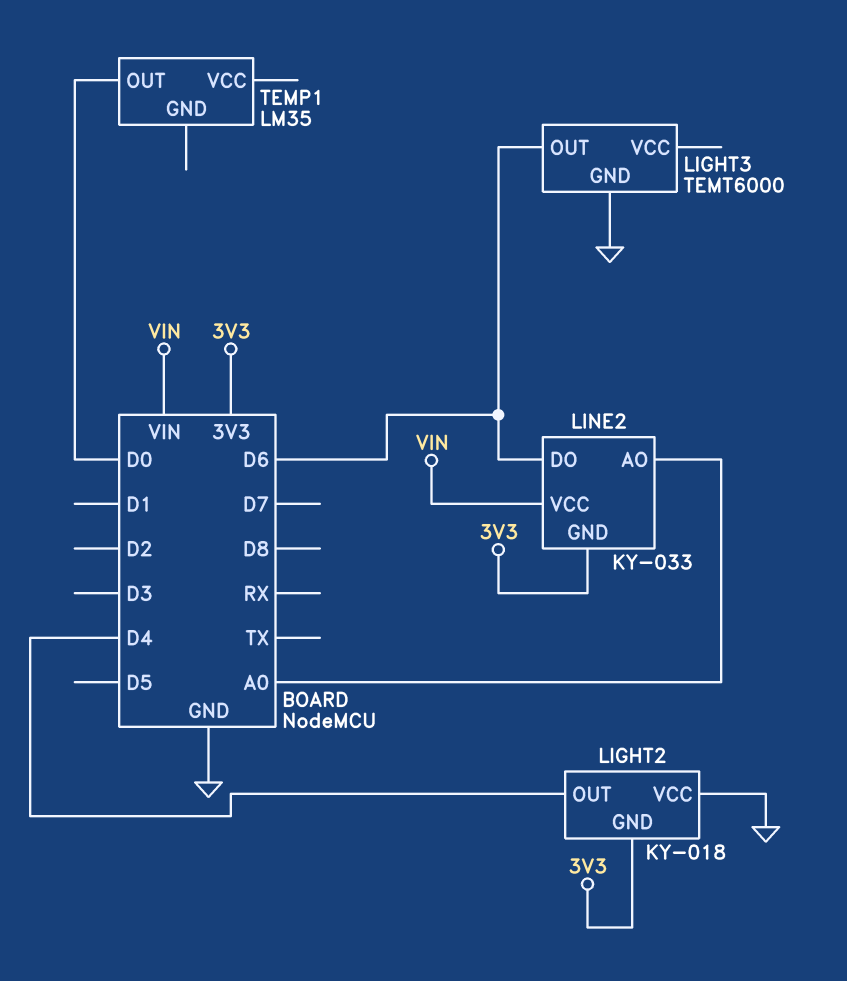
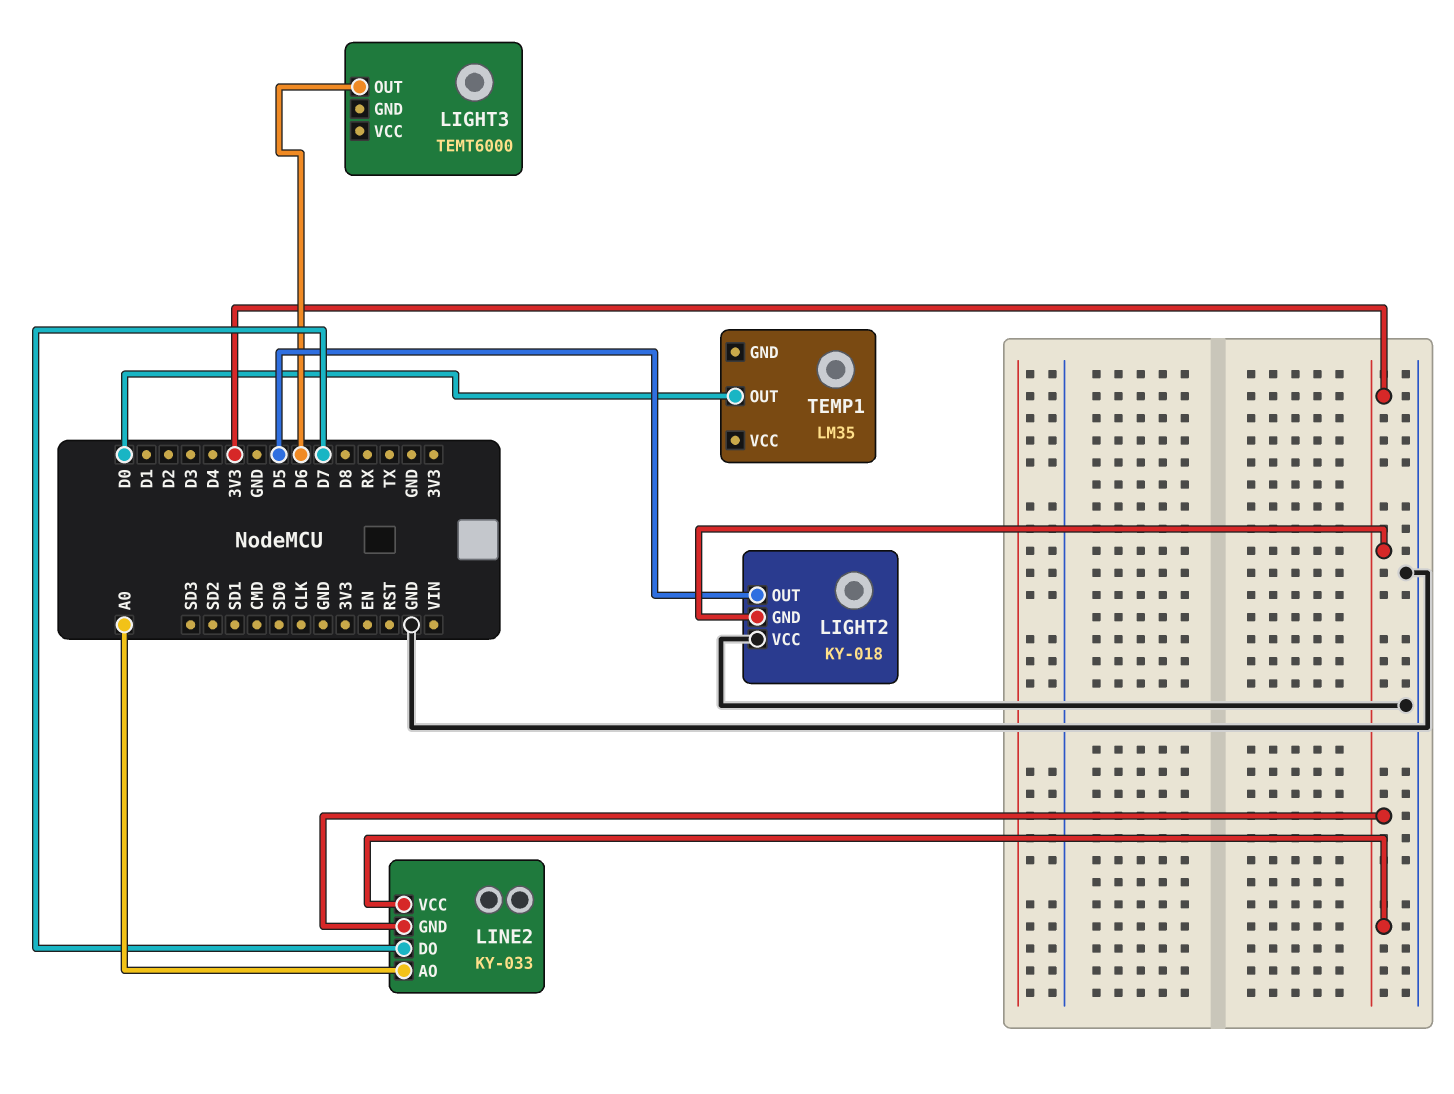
LIGHT2 pin OUT: D4 -> D5
LIGHT3 pin GND: GND -> none
LINE2 pin DO: D6 -> D7
LINE2 pin VCC: VIN -> 3V3

